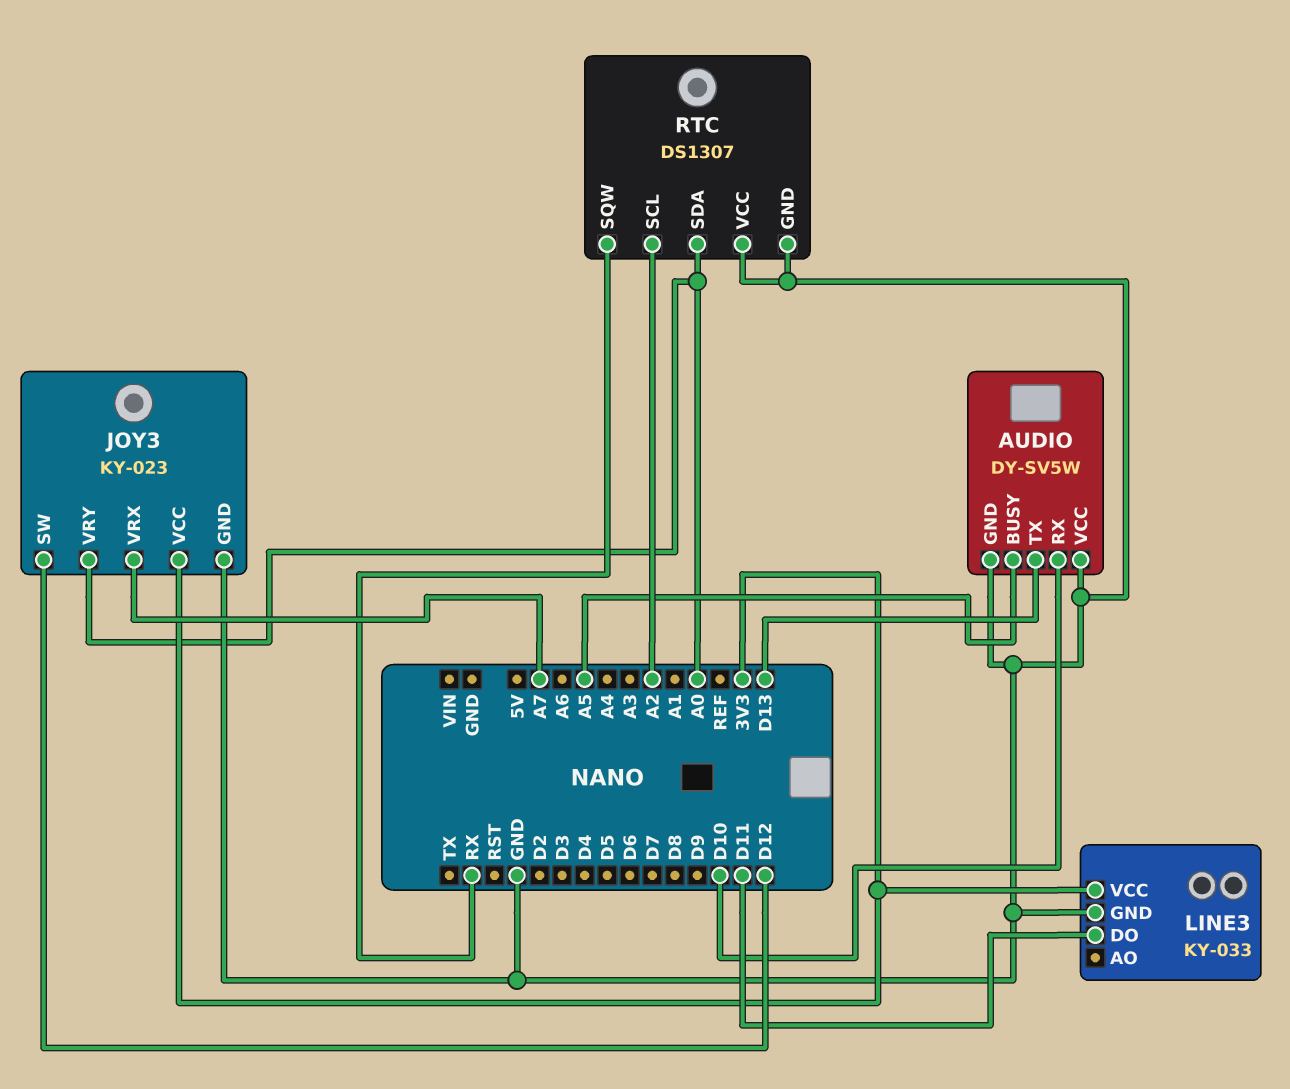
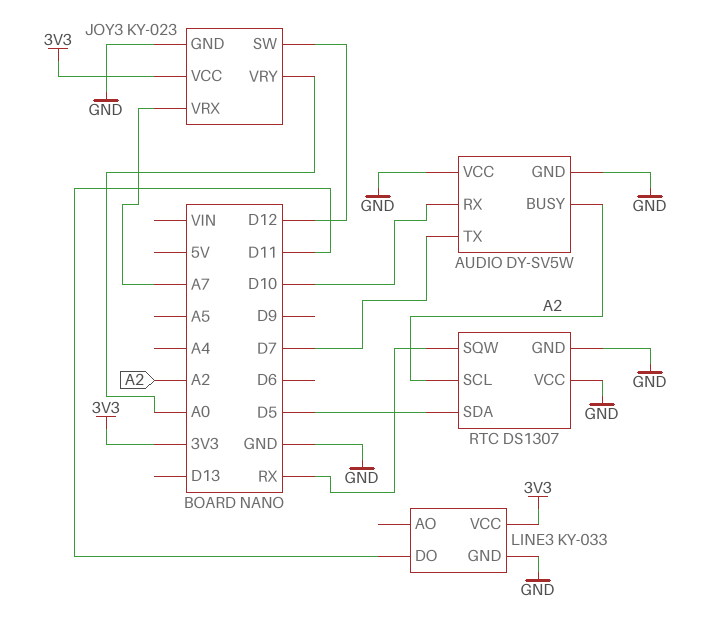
AUDIO pin BUSY: A5 -> A2
AUDIO pin TX: D13 -> D7
RTC pin SDA: A0 -> D5

